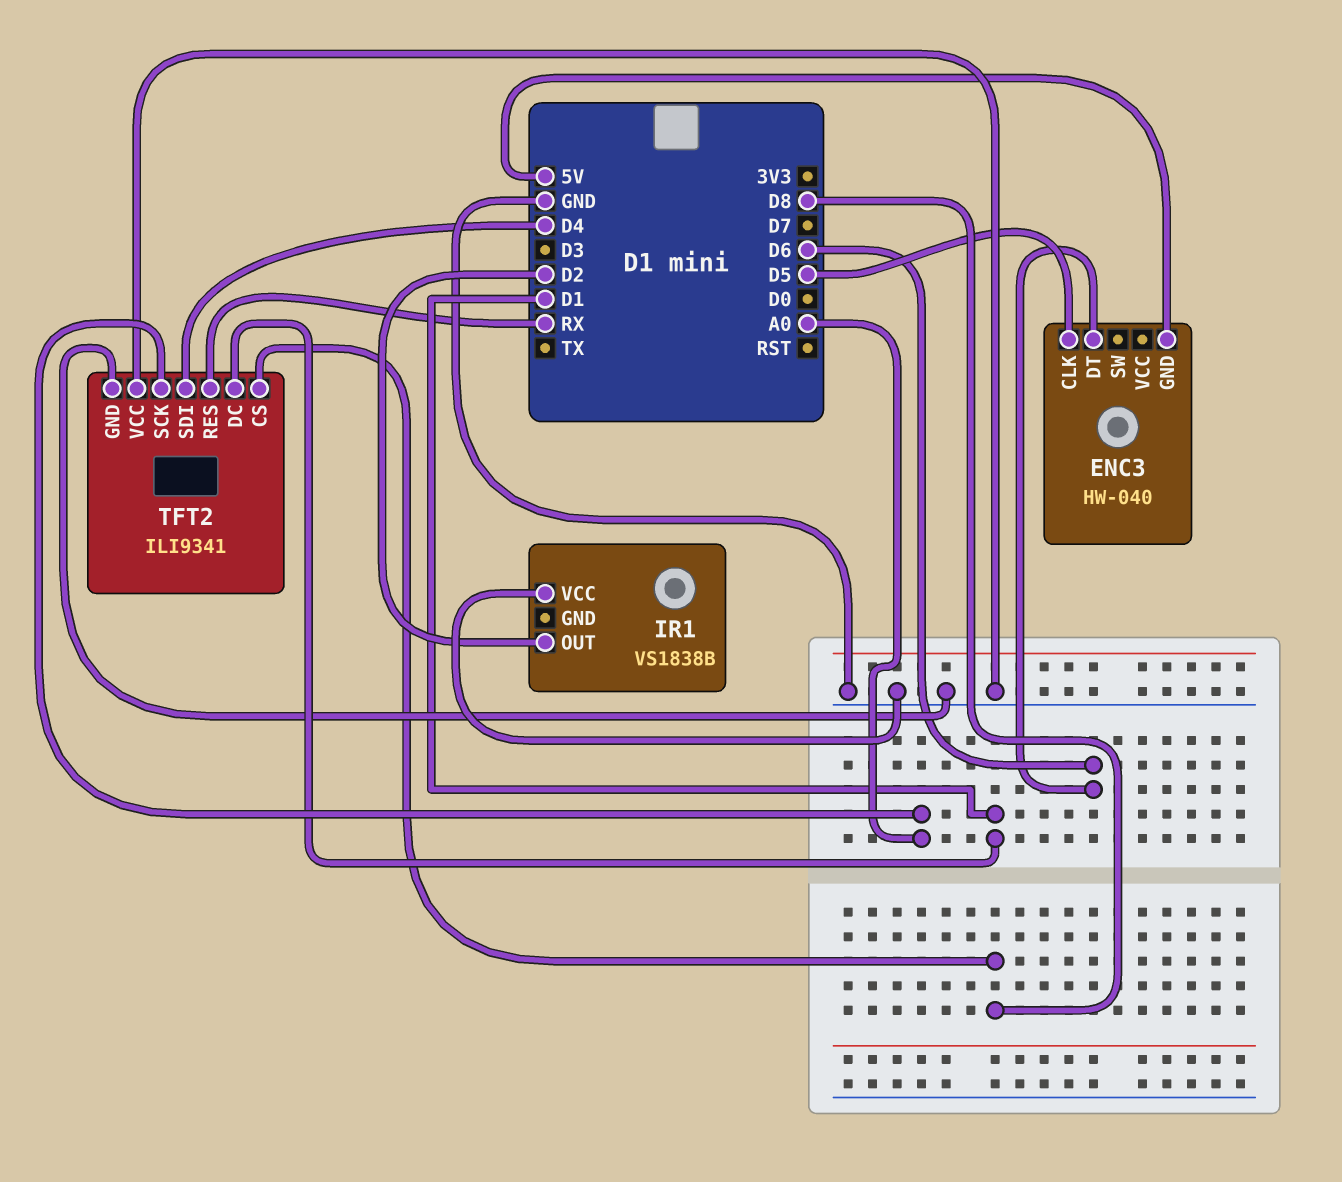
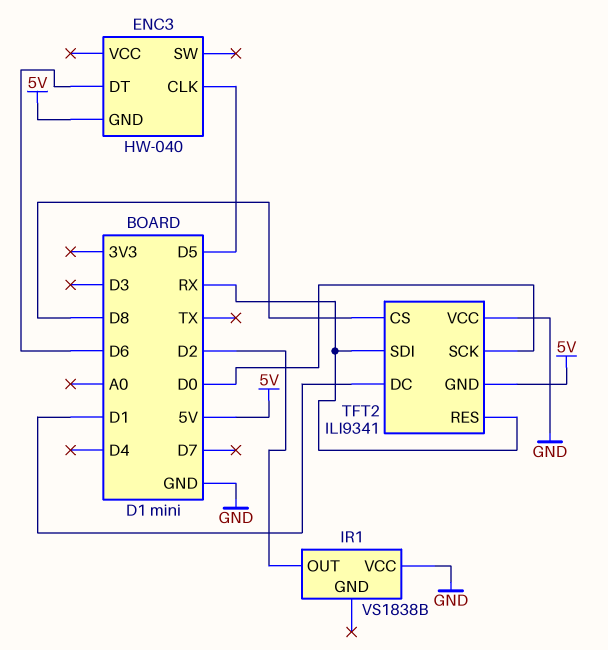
TFT2 pin GND: GND -> 5V
TFT2 pin SCK: A0 -> D0
TFT2 pin SDI: D4 -> RX

